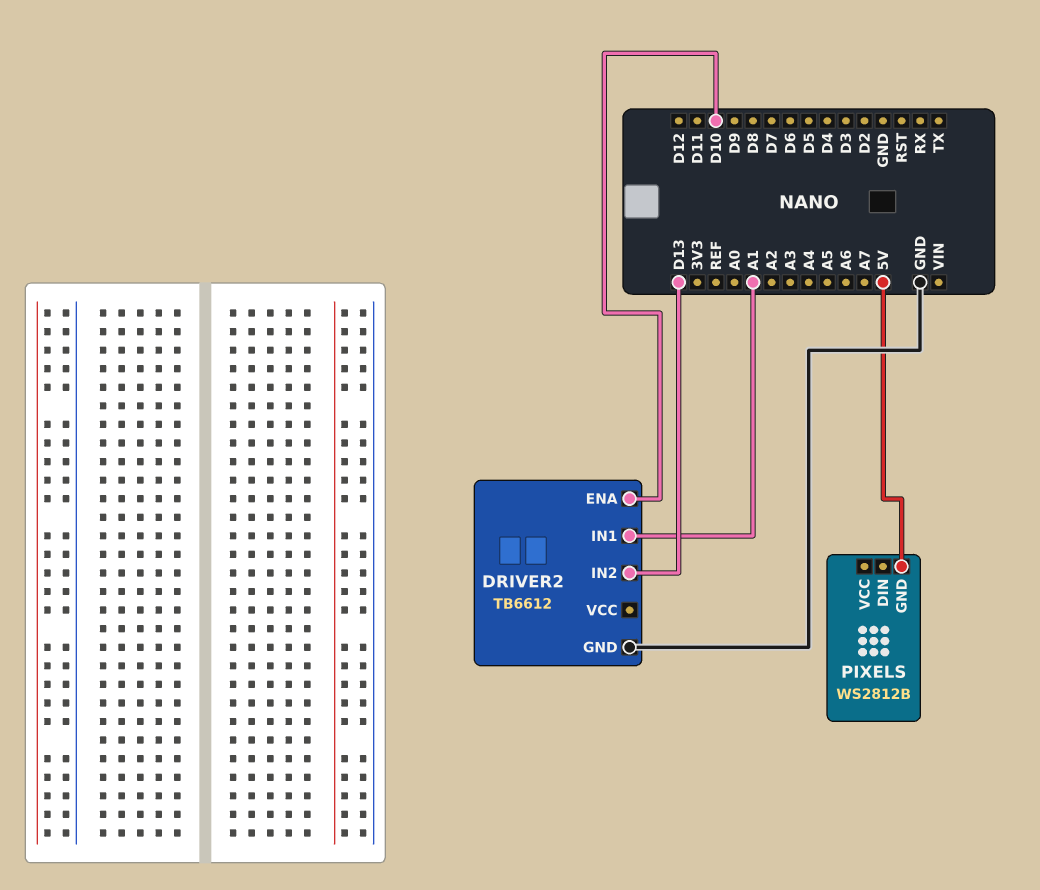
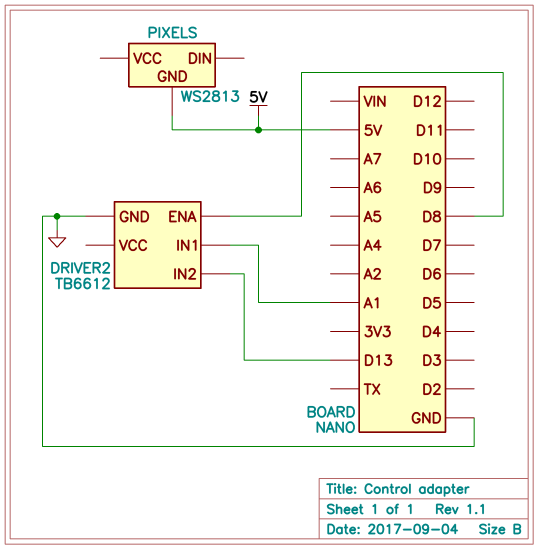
DRIVER2 pin ENA: D10 -> D8
PIXELS: WS2812B -> WS2813

